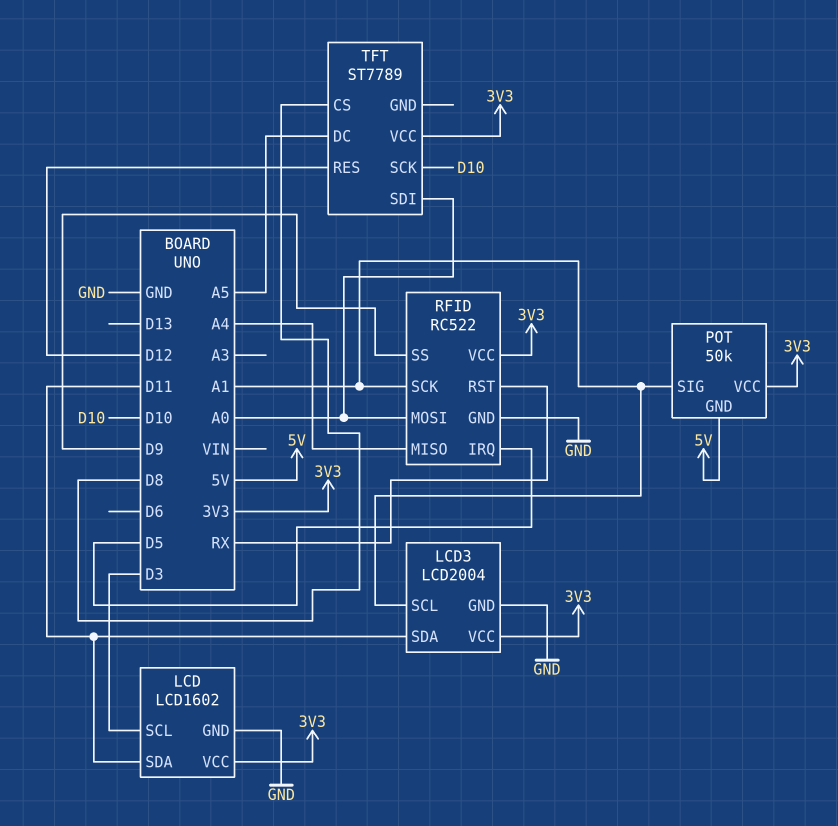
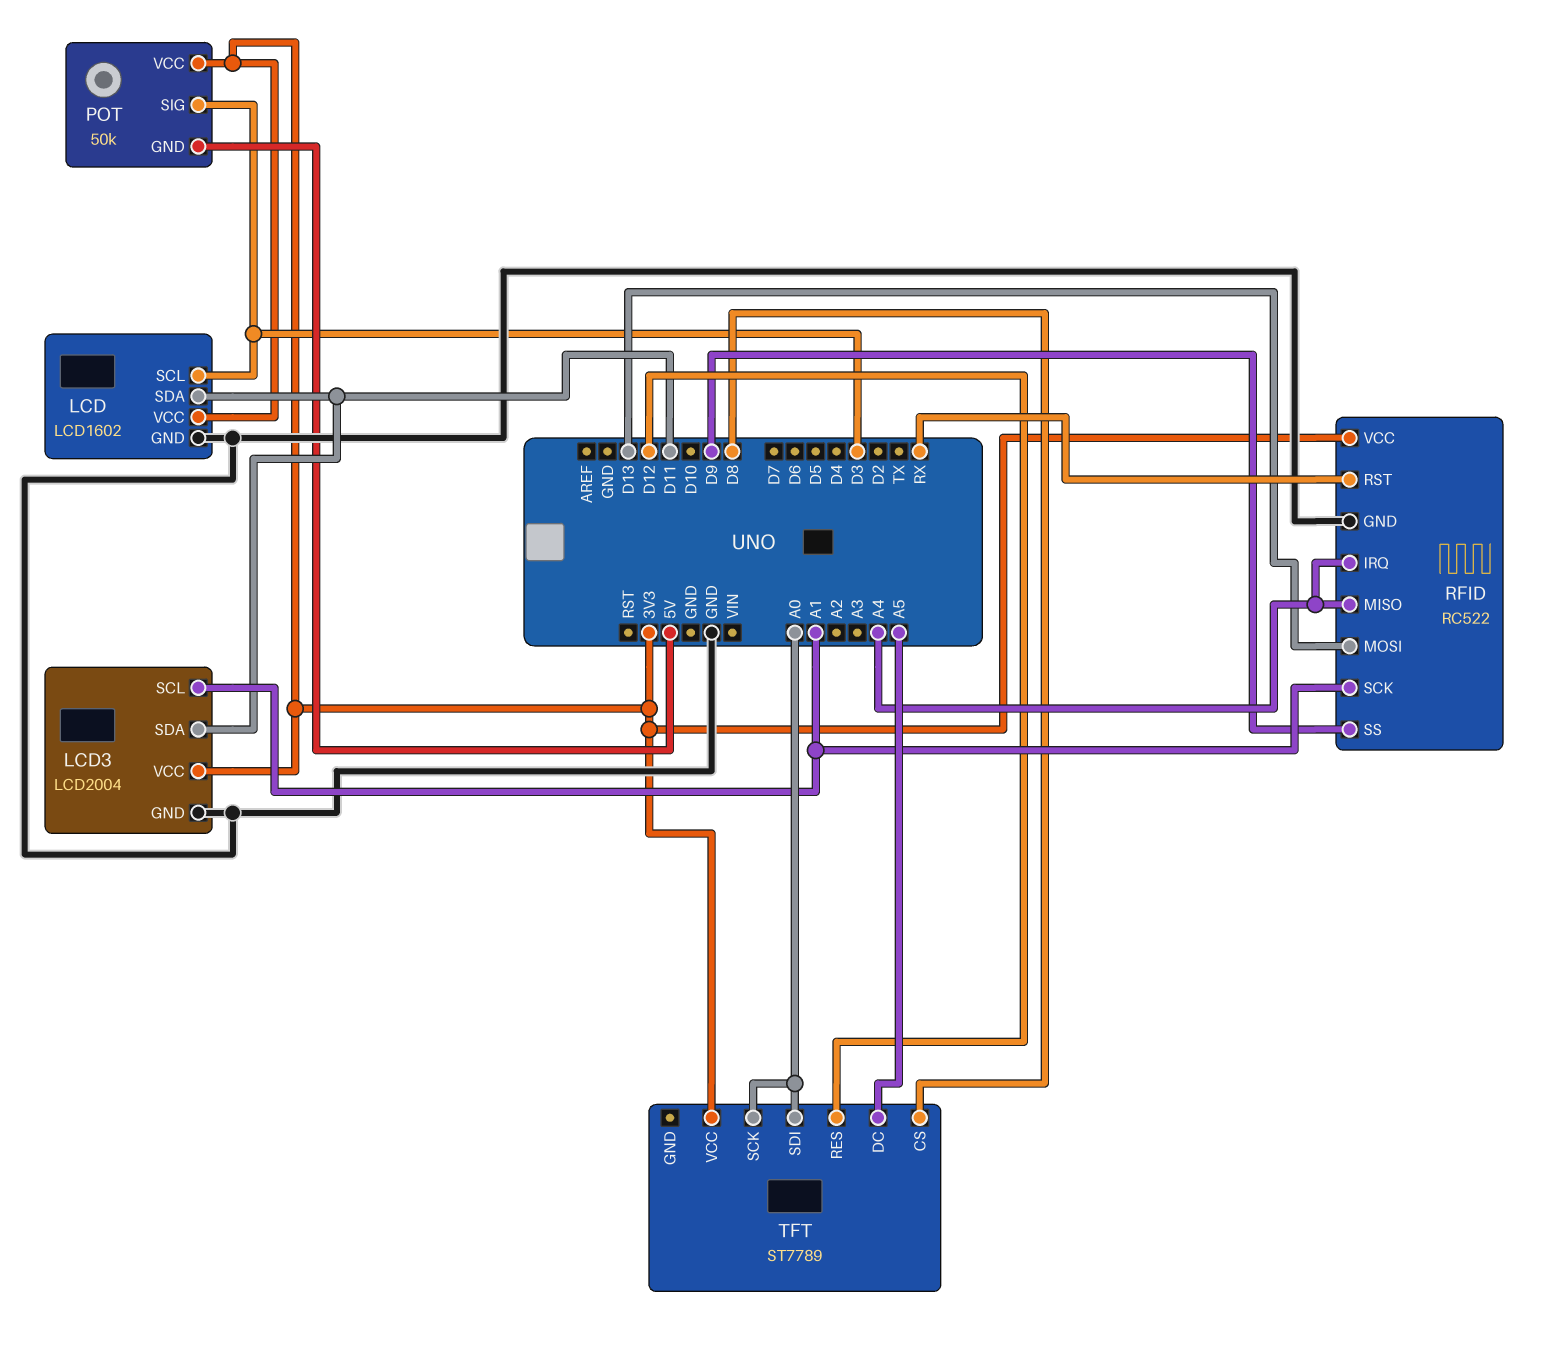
POT pin SIG: A1 -> D3
RFID pin IRQ: D5 -> A4
RFID pin MOSI: A0 -> D13
TFT pin SCK: D10 -> A0

